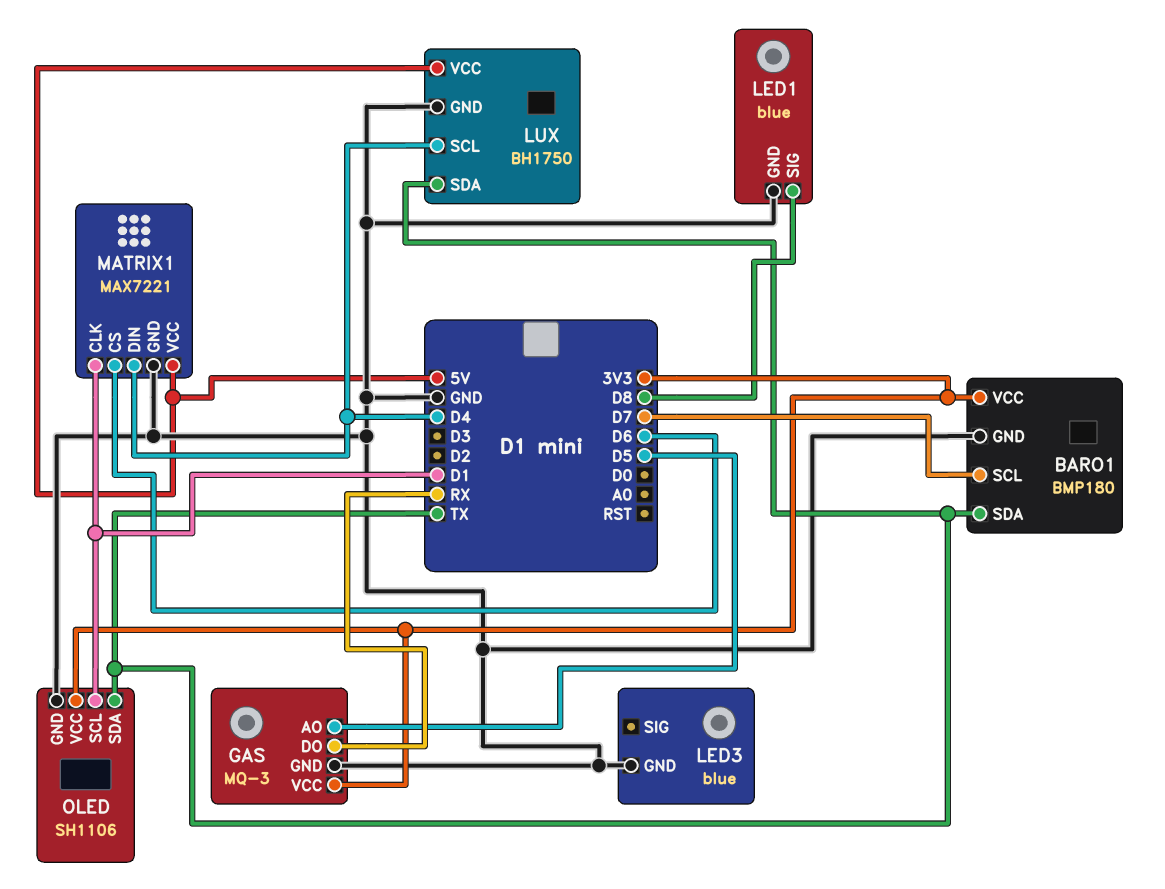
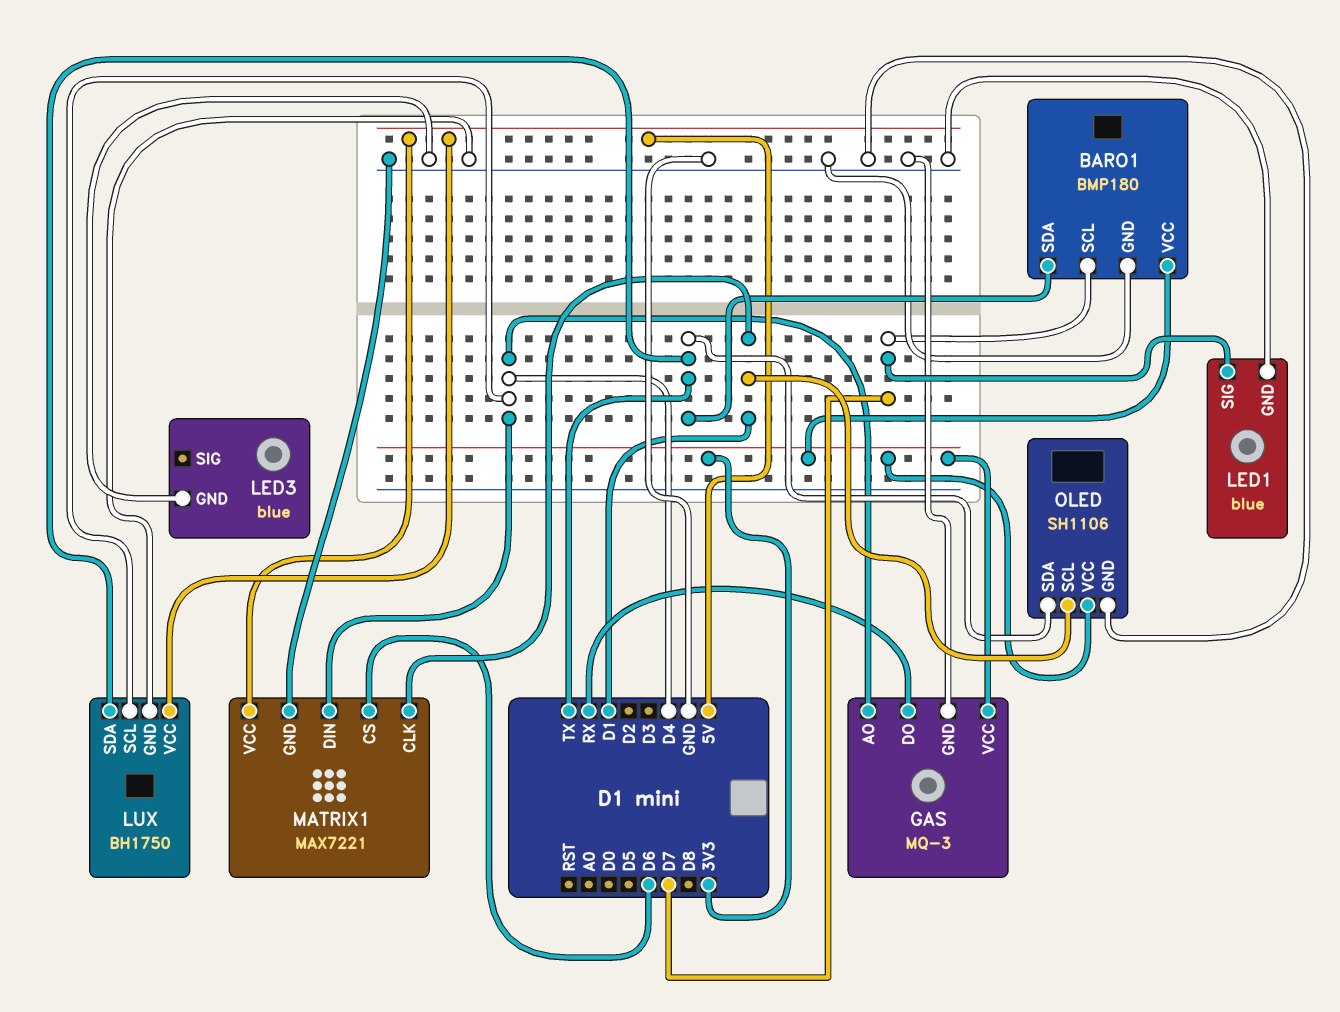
GAS pin AO: D5 -> D4
LED1 pin SIG: D8 -> D7

